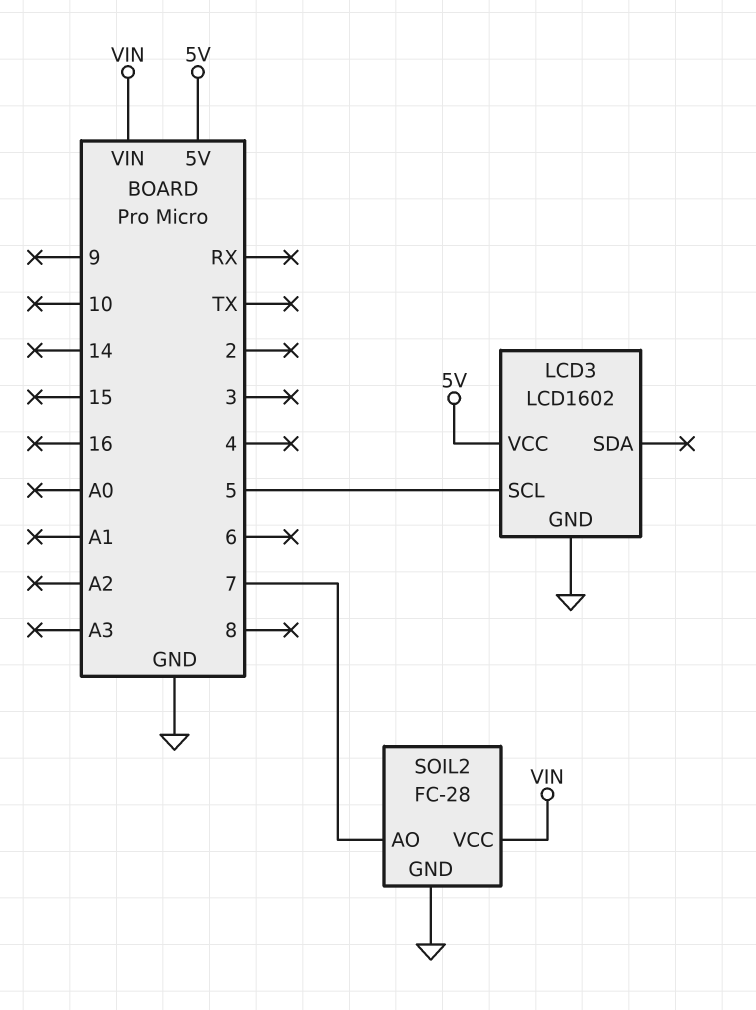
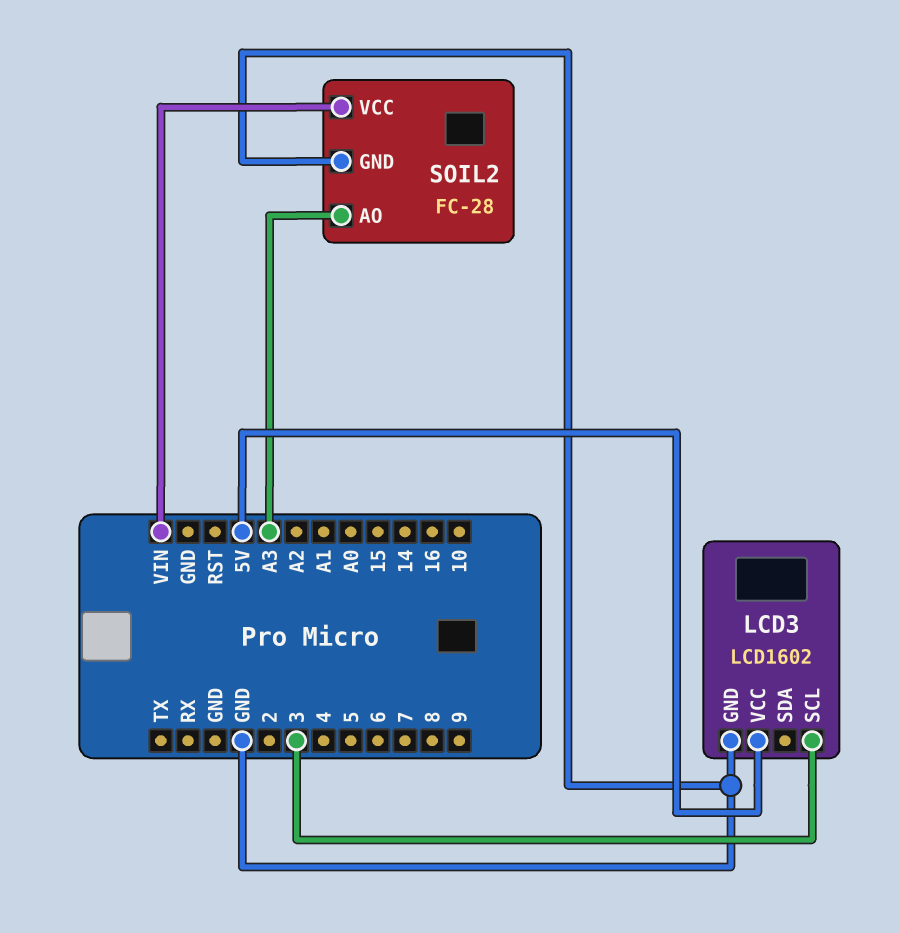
LCD3 pin SCL: 5 -> 3
SOIL2 pin AO: 7 -> A3

